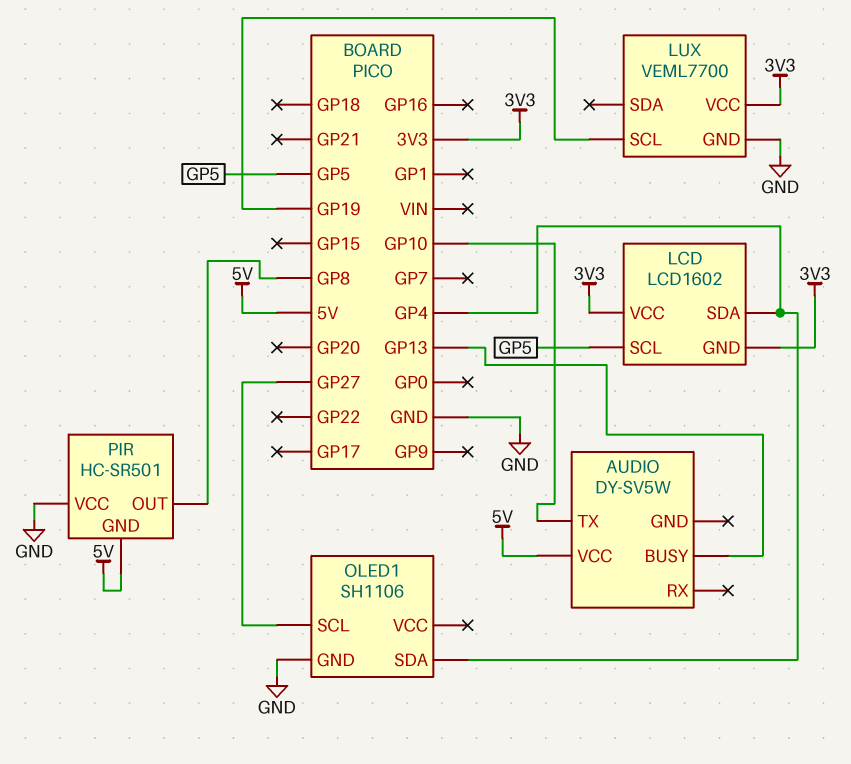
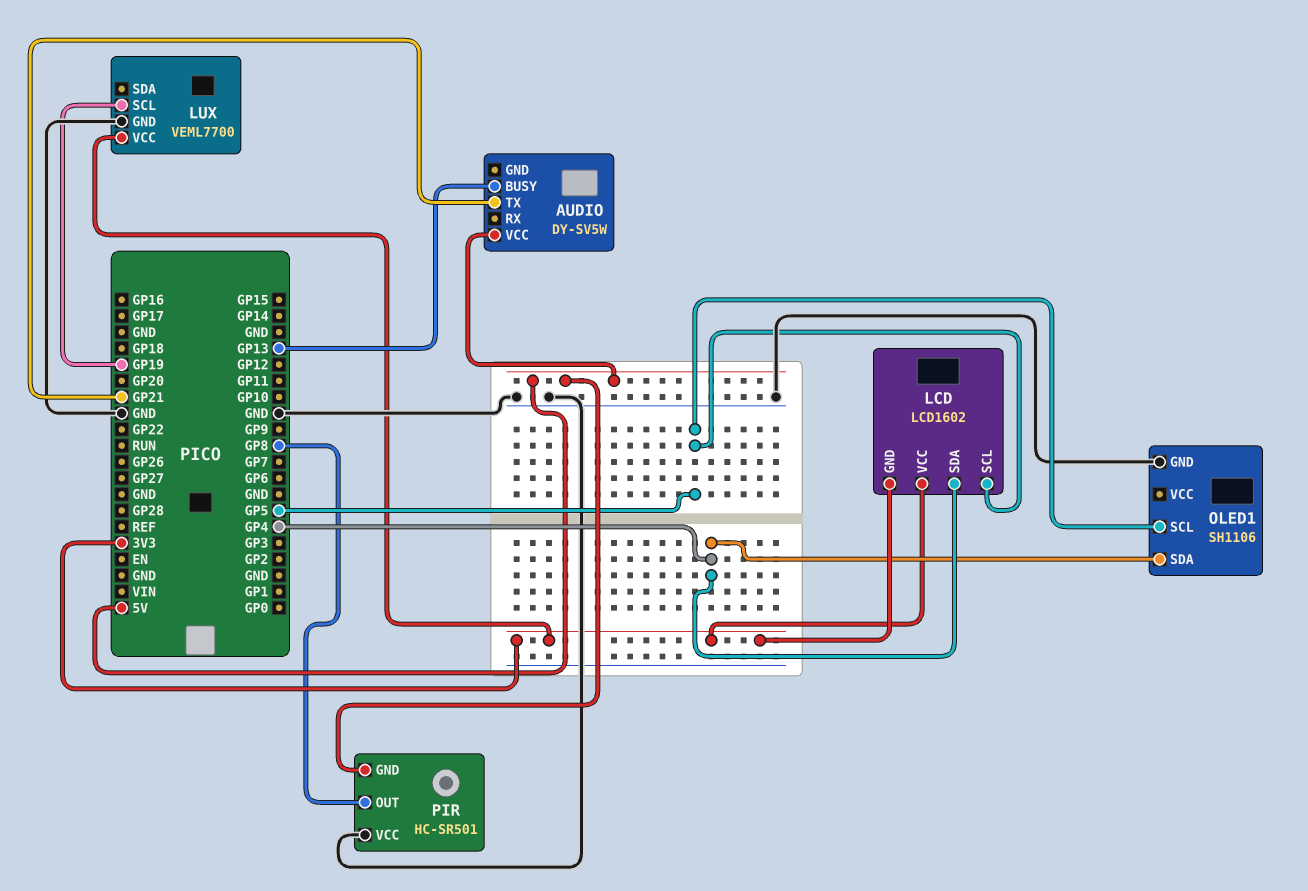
AUDIO pin TX: GP10 -> GP21
OLED1 pin SCL: GP27 -> GP5

